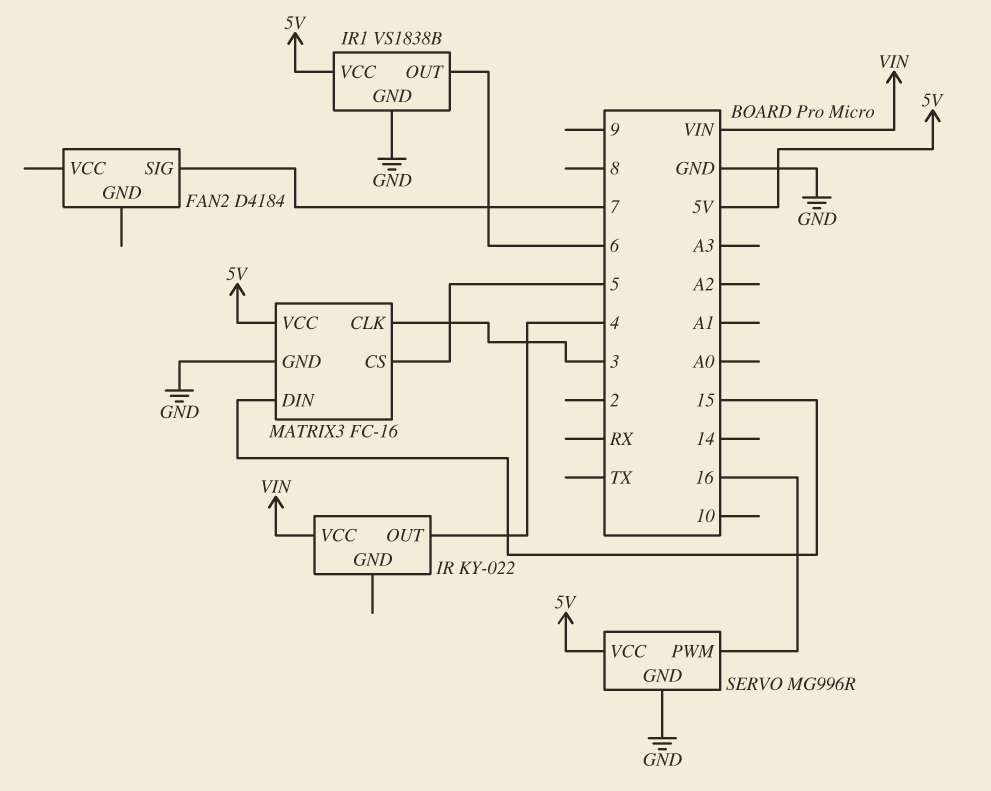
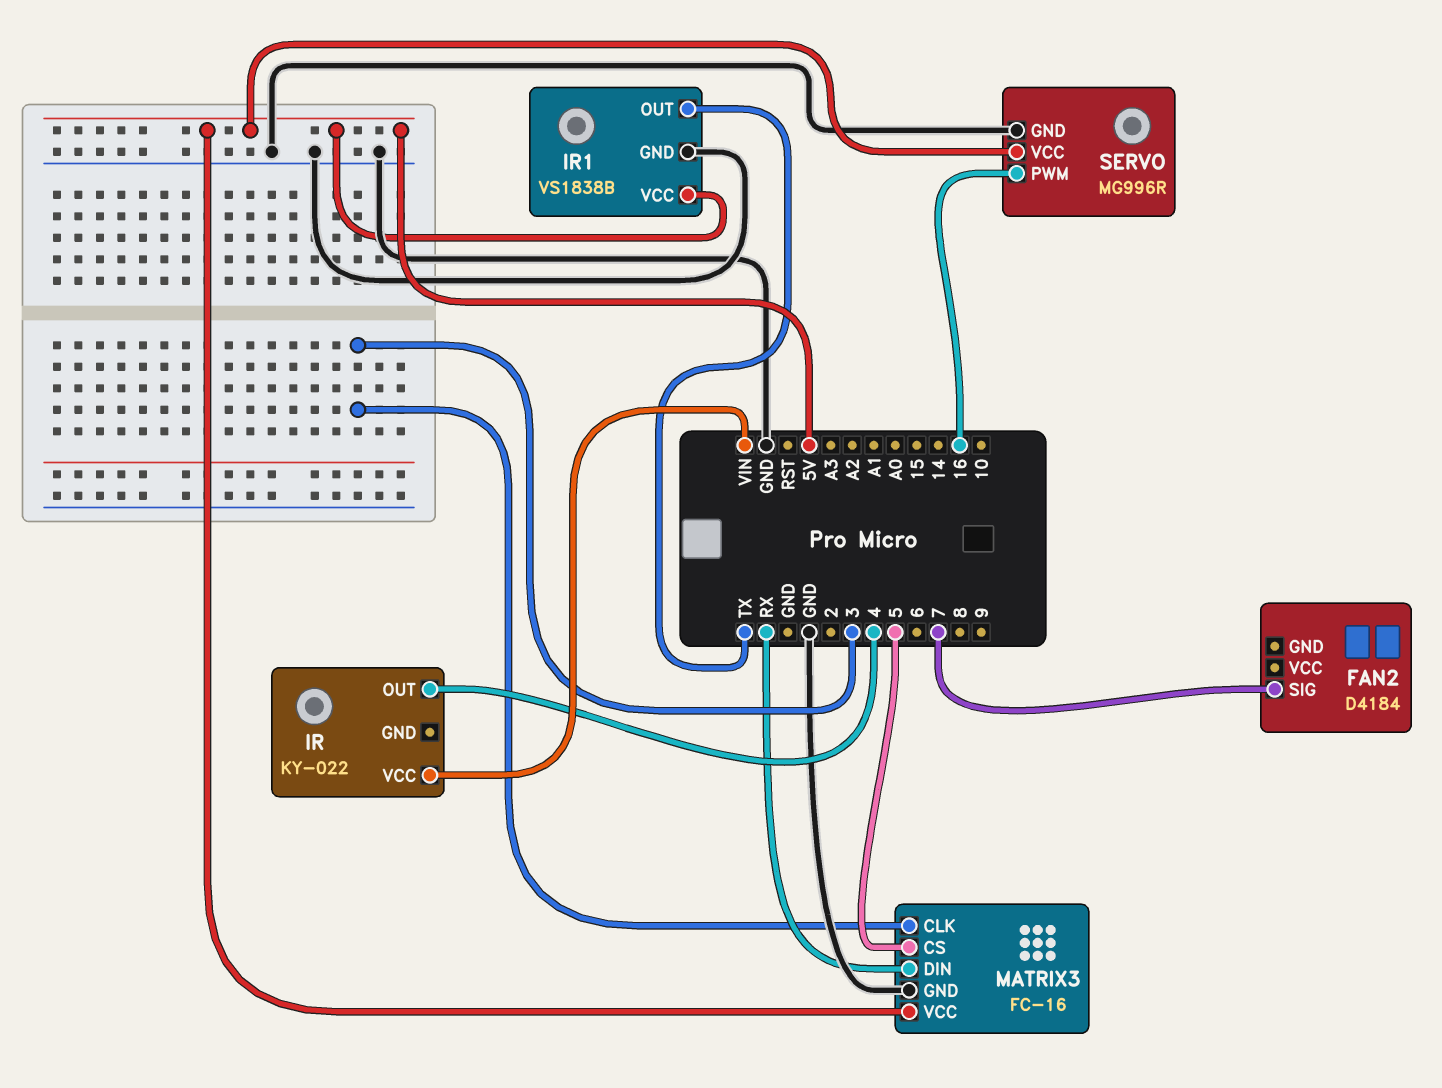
IR1 pin OUT: 6 -> TX
MATRIX3 pin DIN: 15 -> RX

